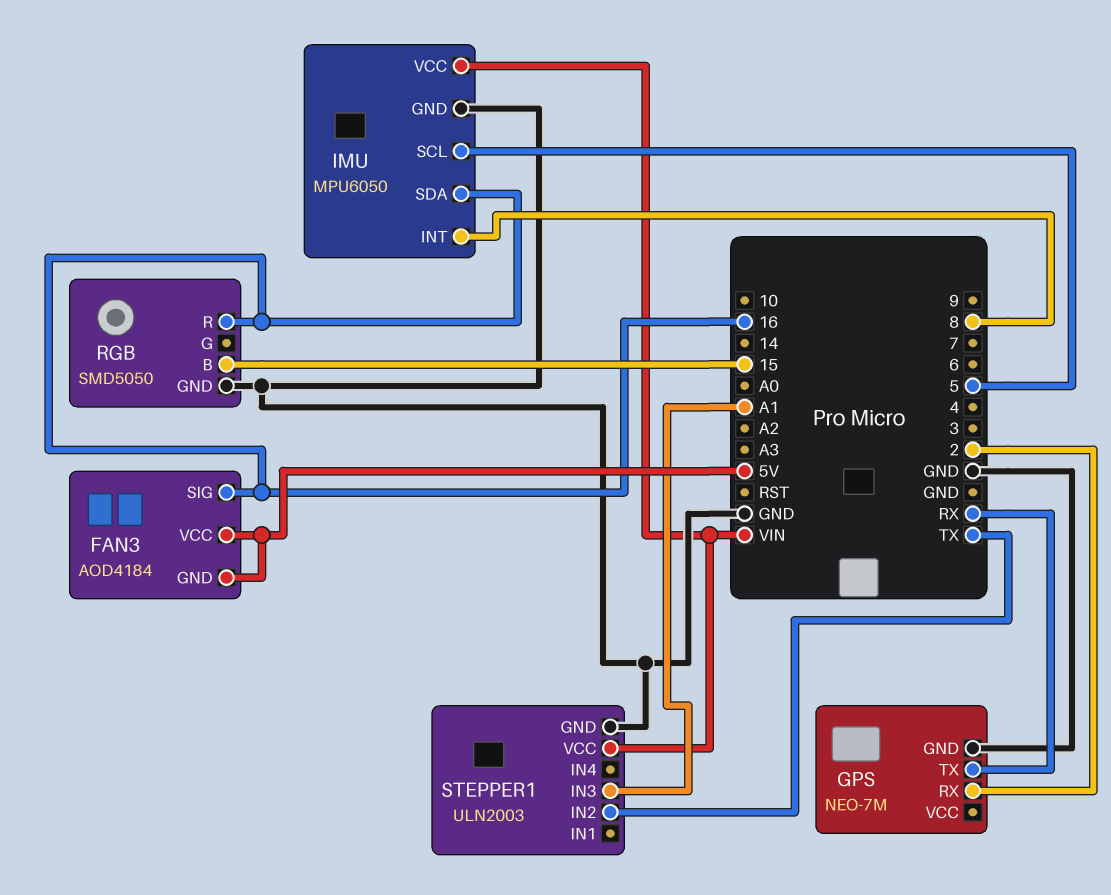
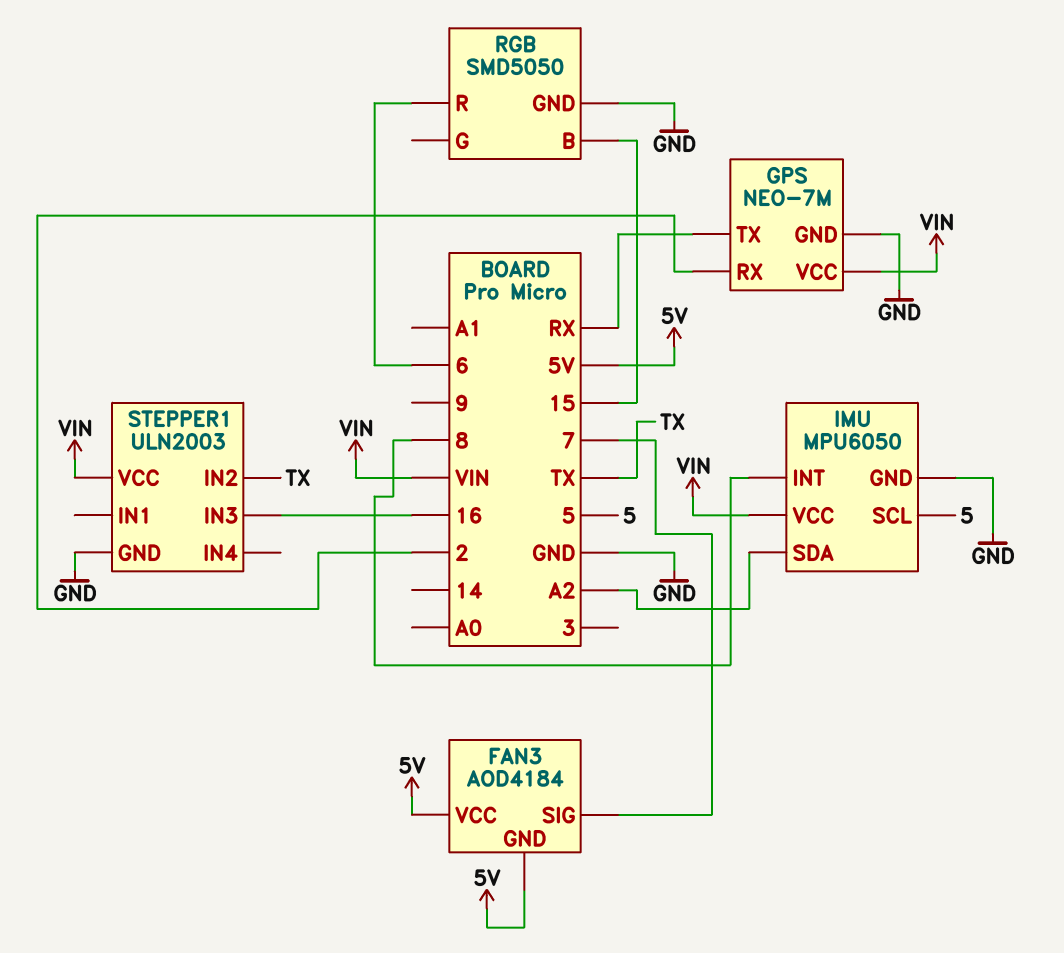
FAN3 pin SIG: 16 -> 7
GPS pin VCC: none -> VIN
IMU pin SDA: 16 -> A2
RGB pin R: 16 -> 6
STEPPER1 pin IN3: A1 -> 16

